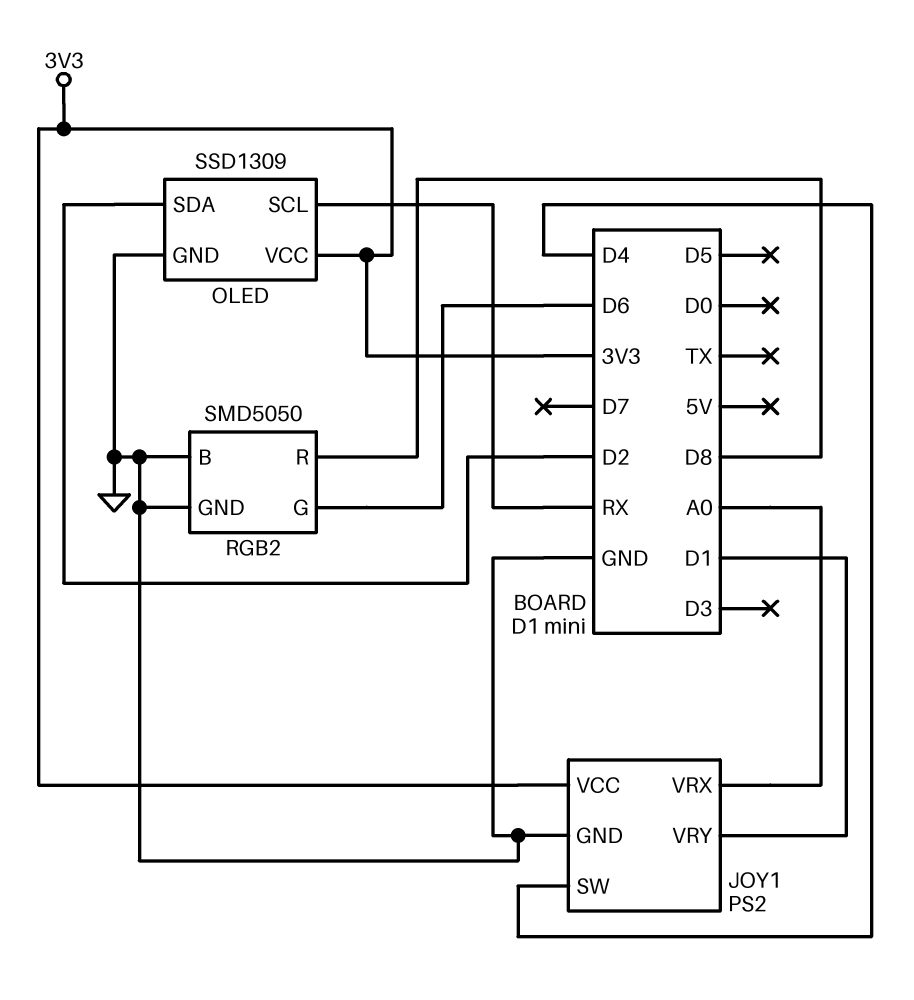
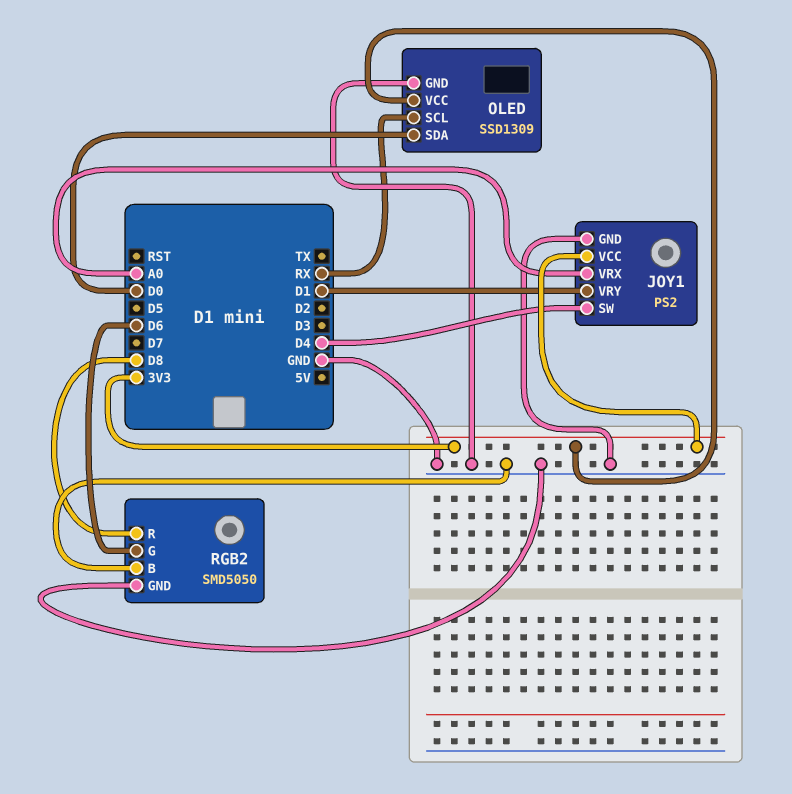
OLED pin SDA: D2 -> D0

